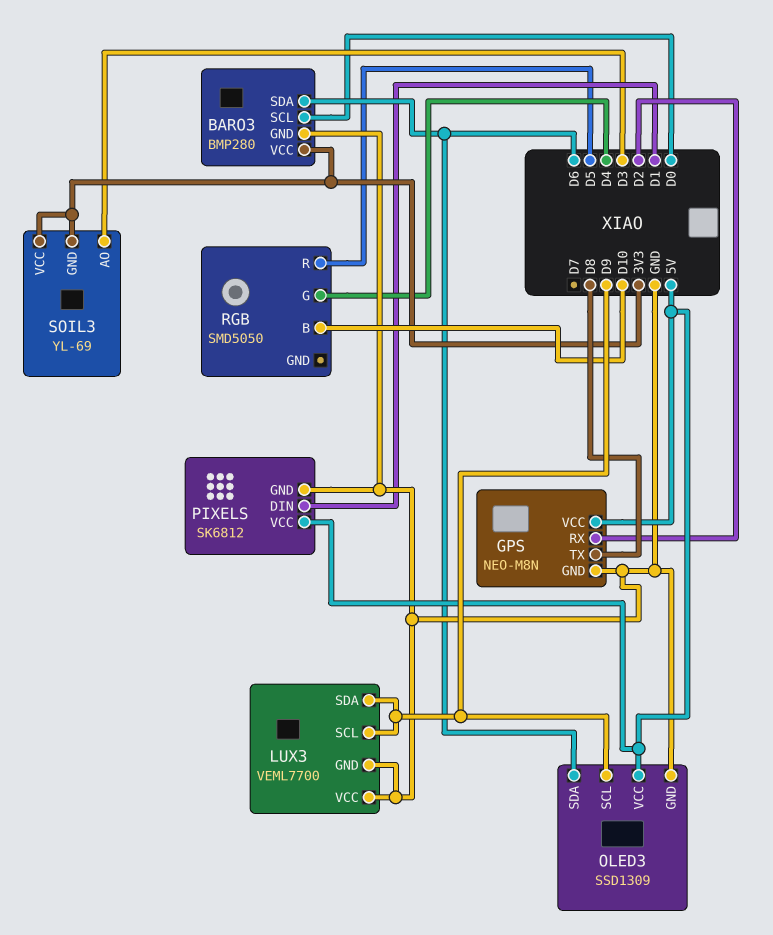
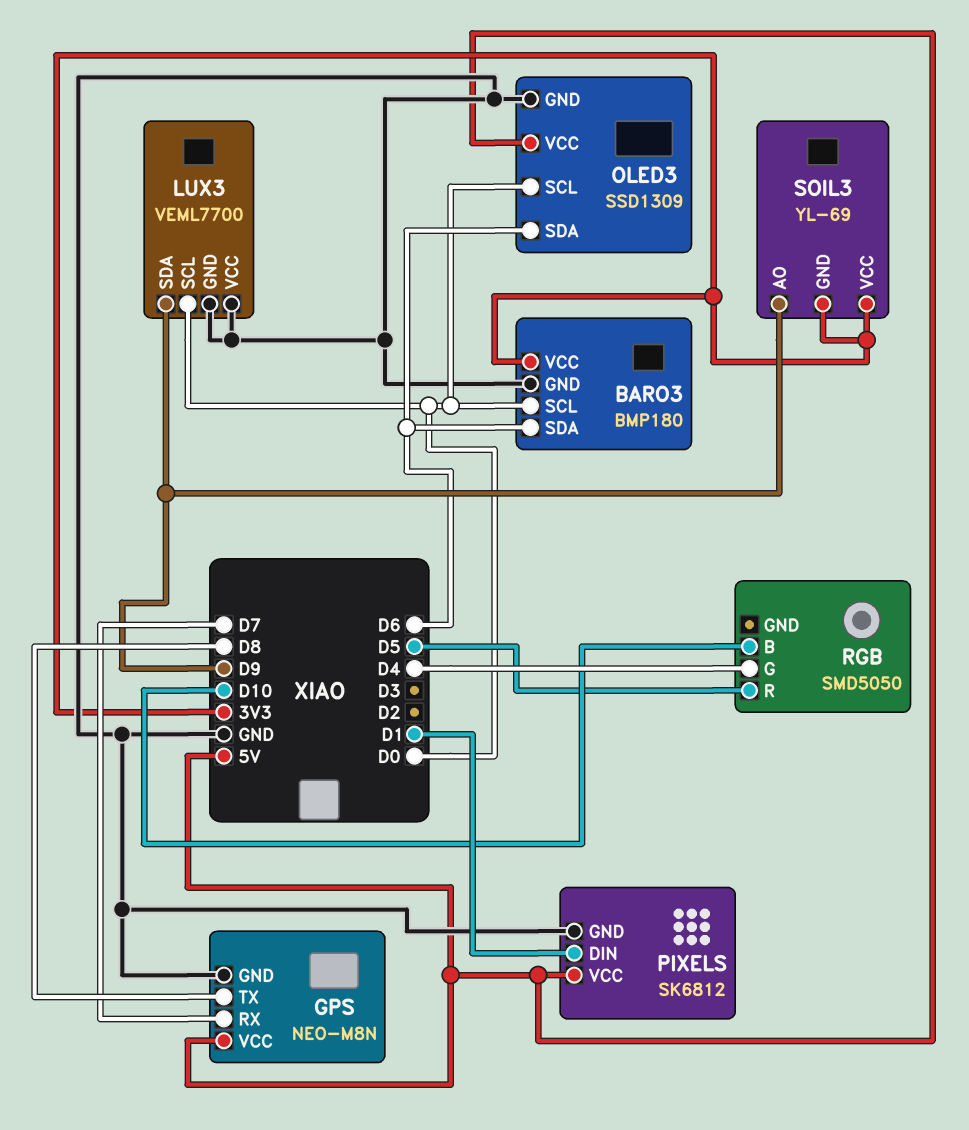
BARO3: BMP280 -> BMP180
GPS pin RX: D2 -> D7
LUX3 pin SCL: D9 -> D0
OLED3 pin SCL: D9 -> D0
SOIL3 pin AO: D3 -> D9

